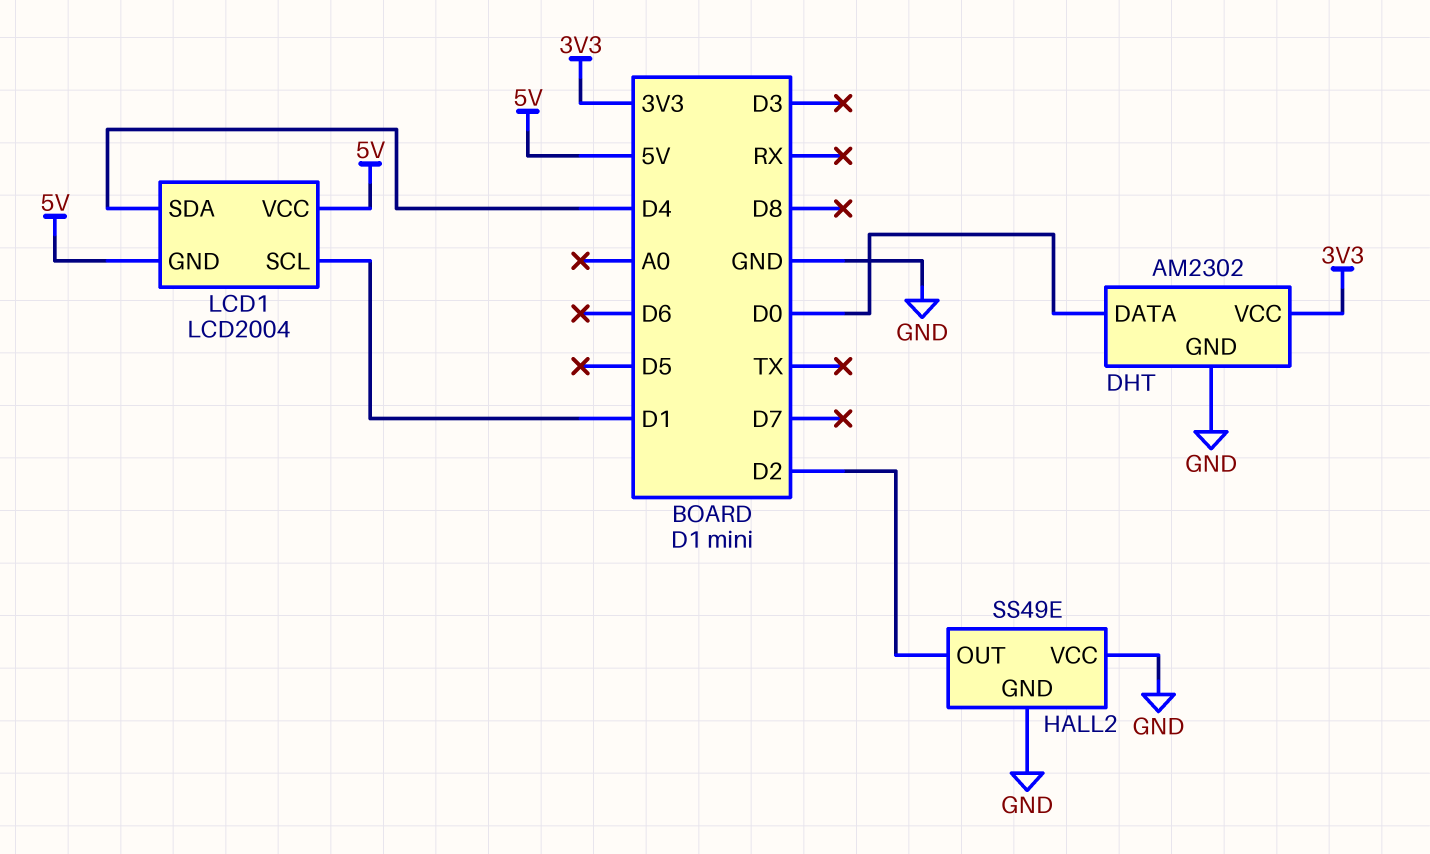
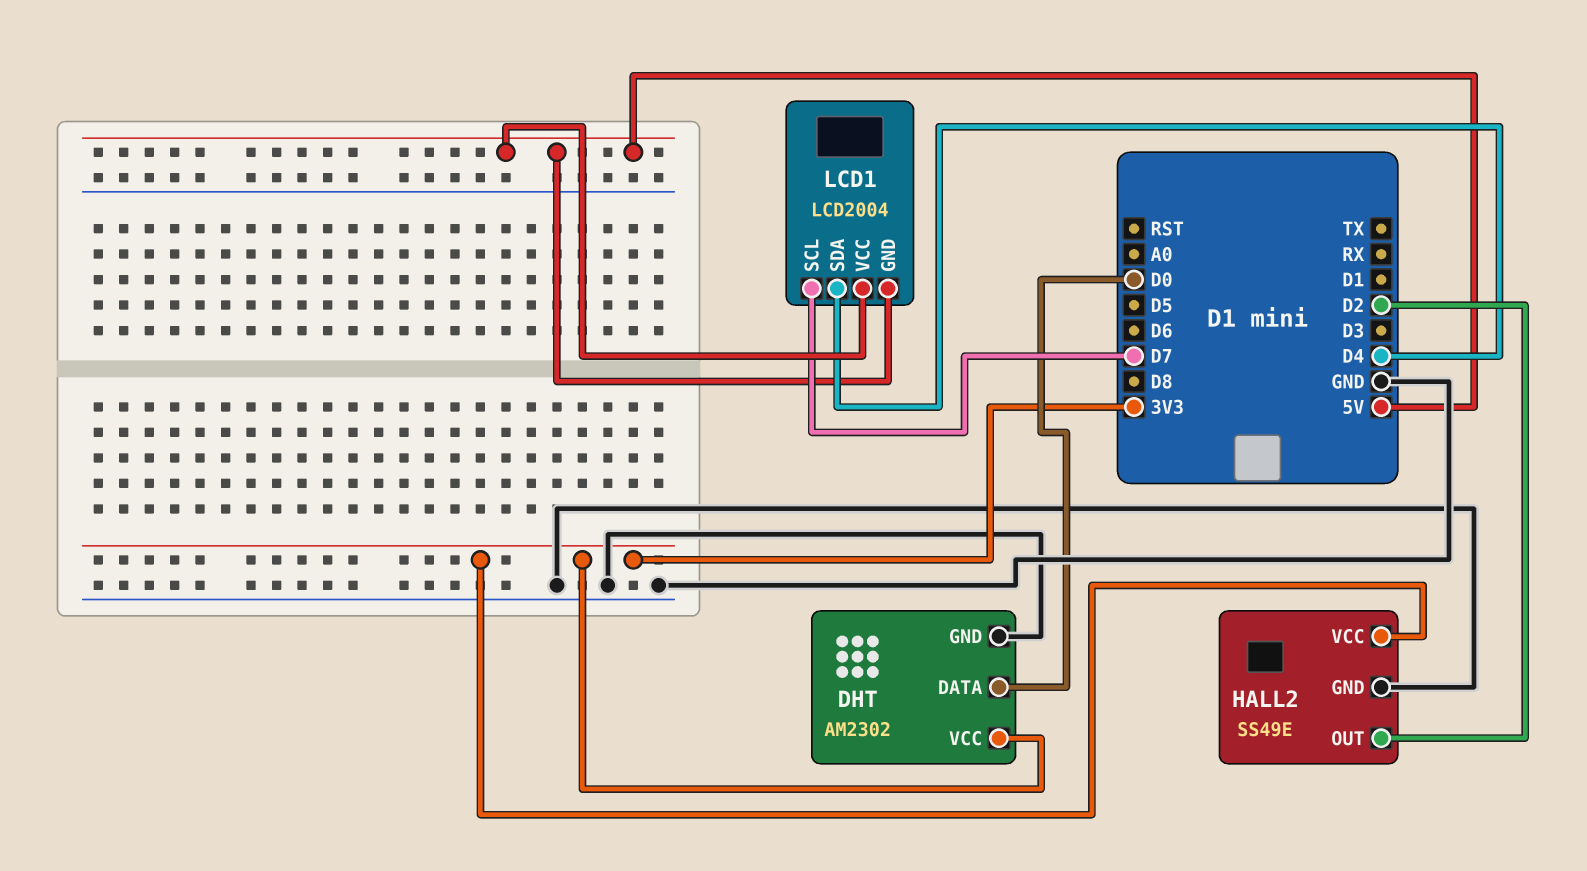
HALL2 pin VCC: GND -> 3V3
LCD1 pin SCL: D1 -> D7

